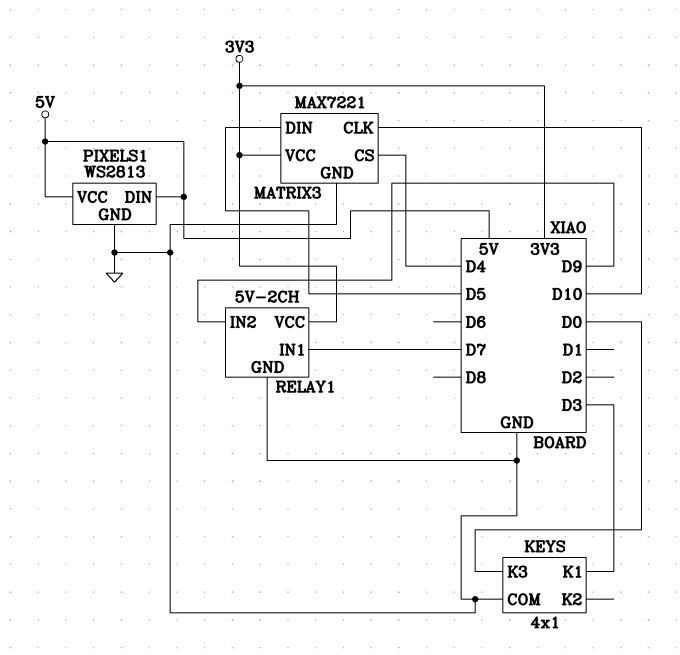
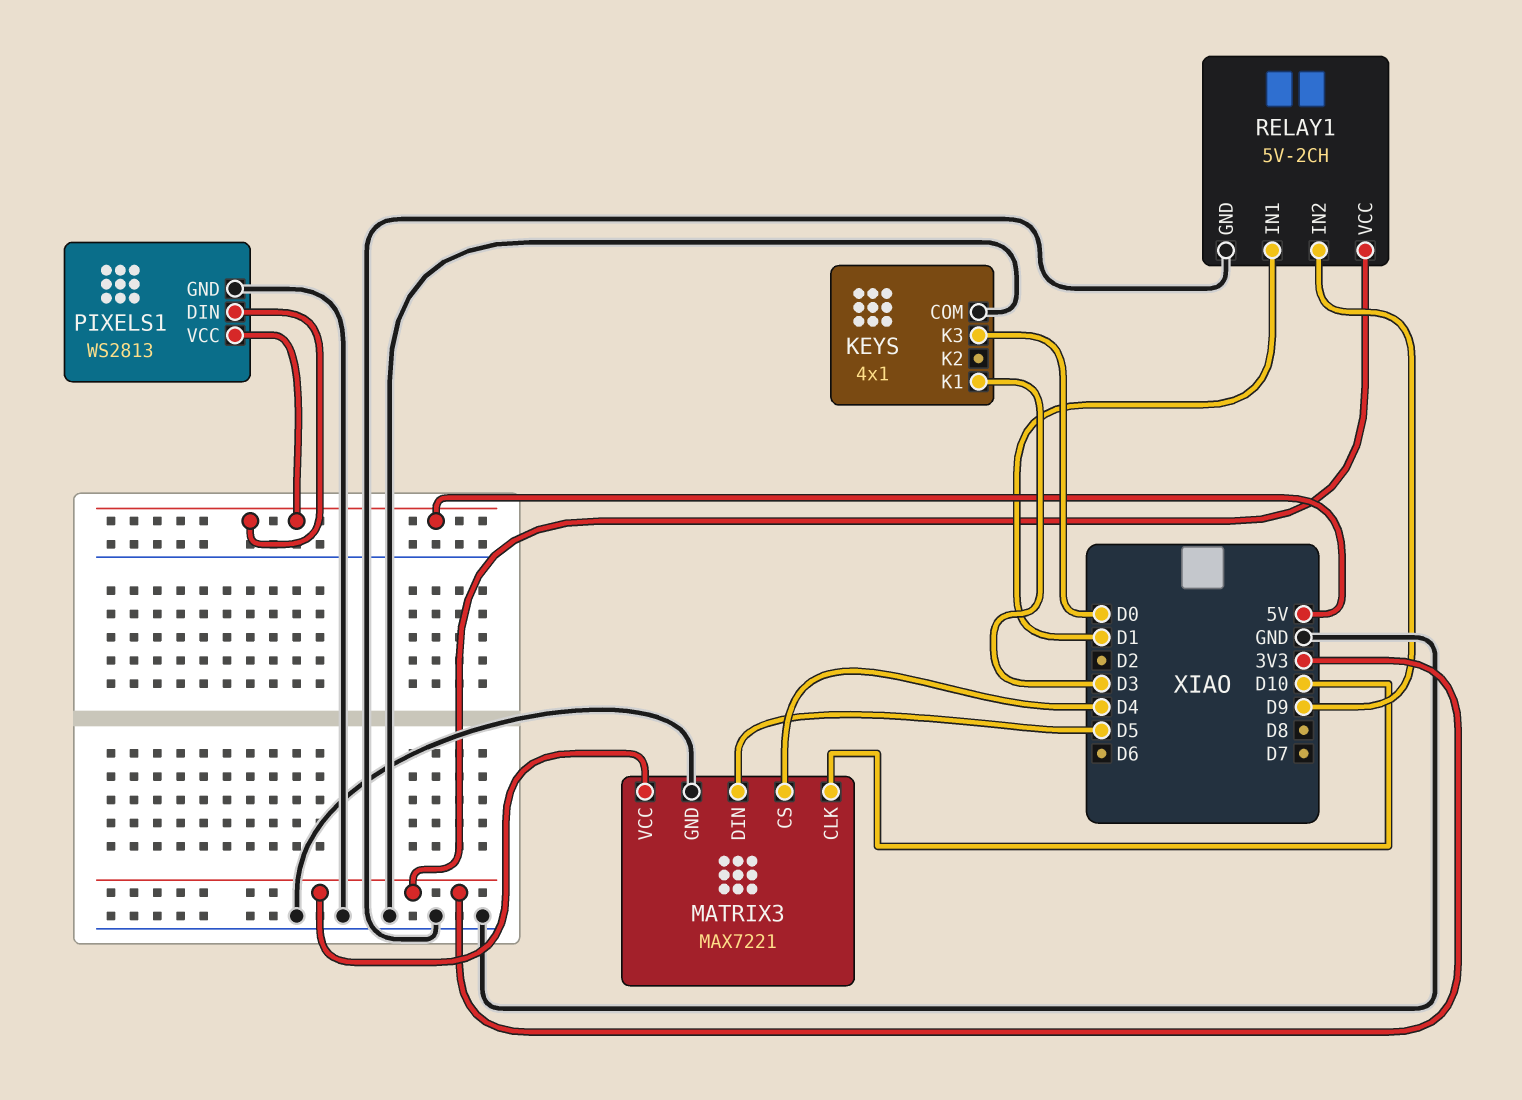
RELAY1 pin IN1: D7 -> D1

